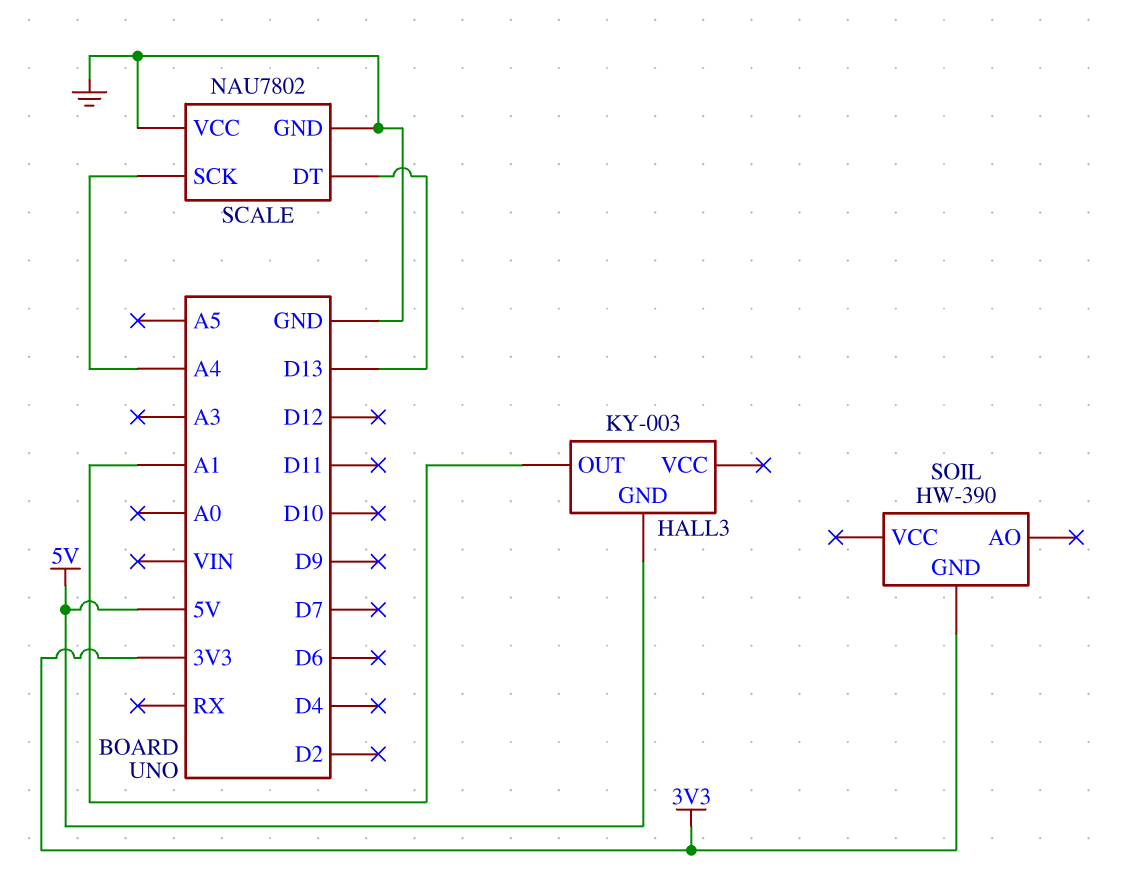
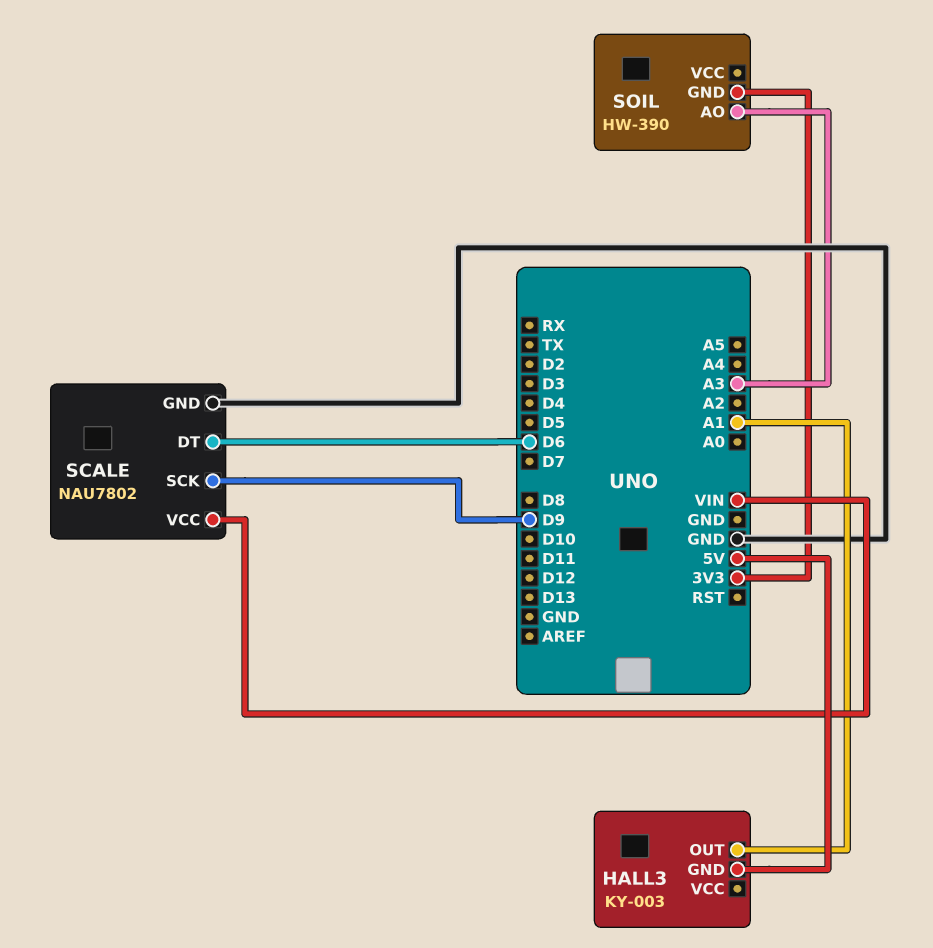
SCALE pin DT: D13 -> D6
SCALE pin SCK: A4 -> D9
SCALE pin VCC: GND -> VIN
SOIL pin AO: none -> A3

